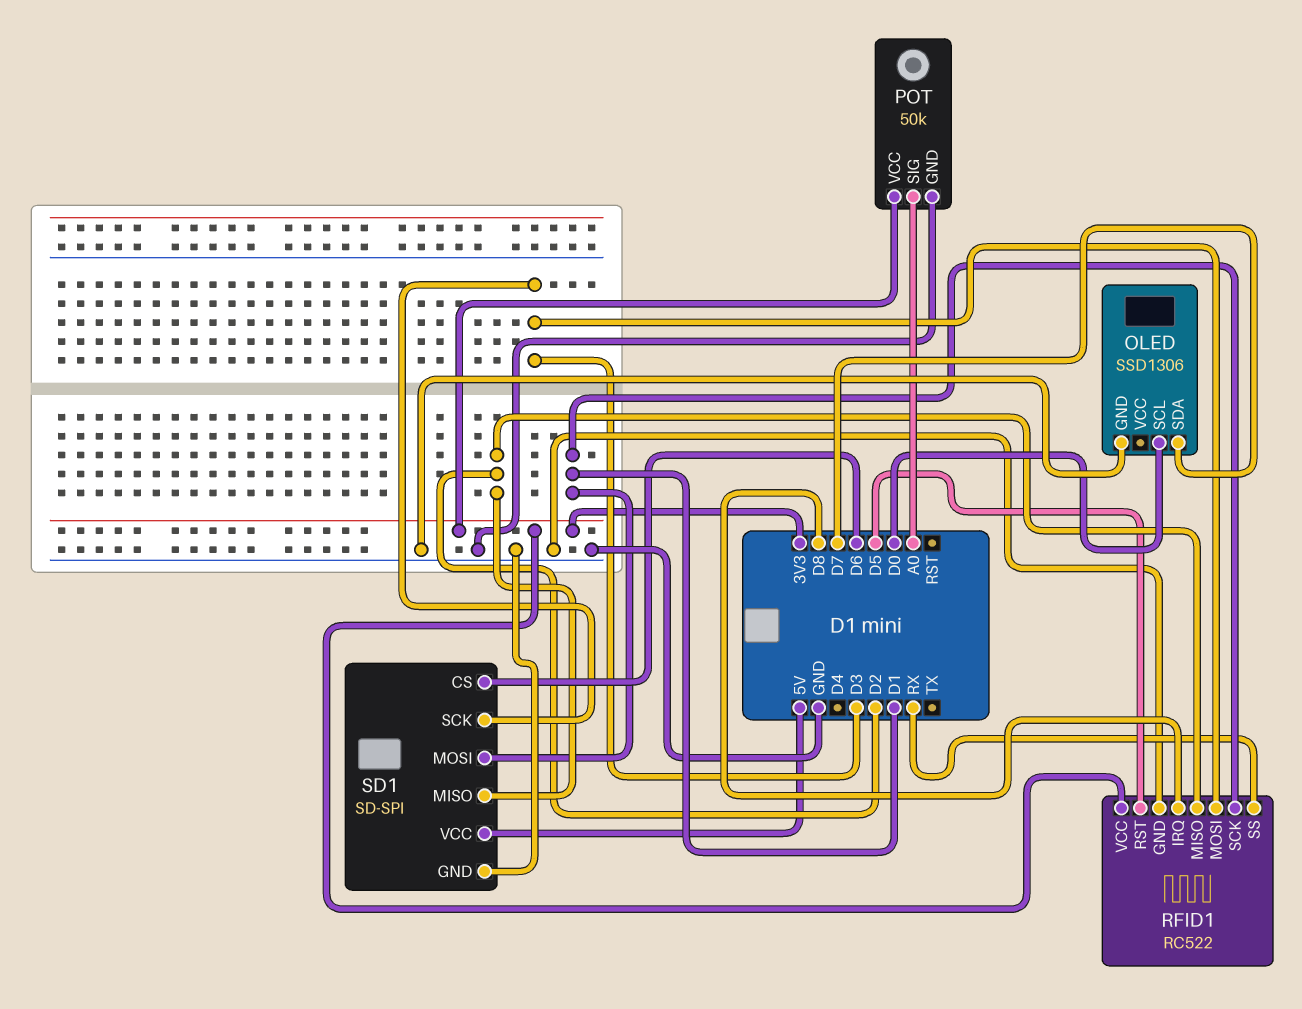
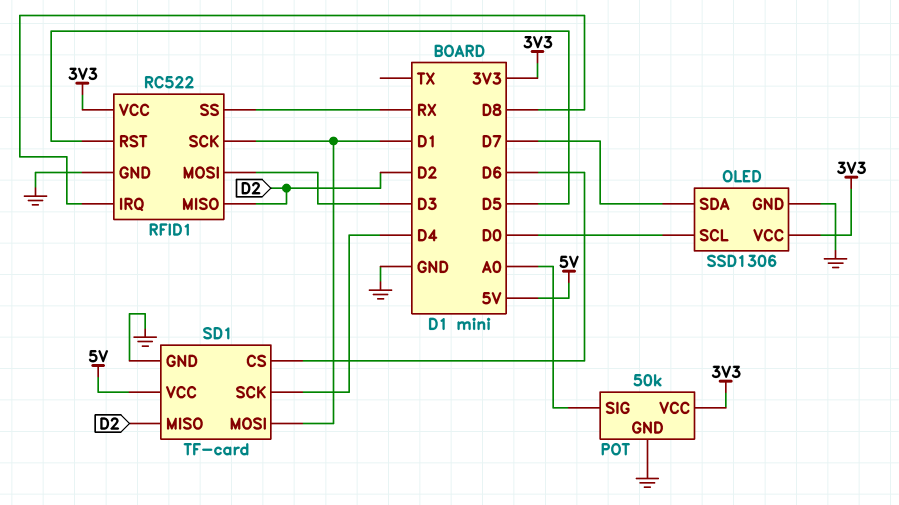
OLED pin VCC: none -> 3V3
SD1: SD-SPI -> TF-card
SD1 pin SCK: D3 -> D4

